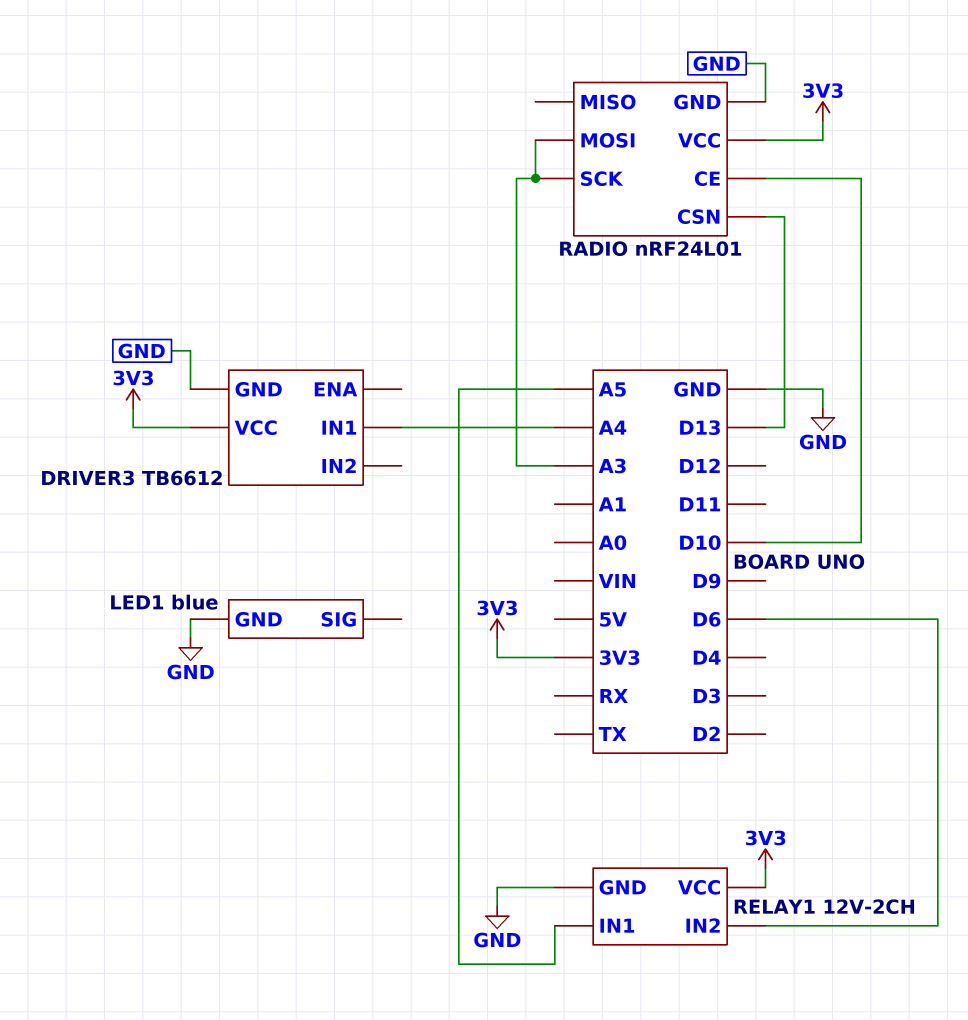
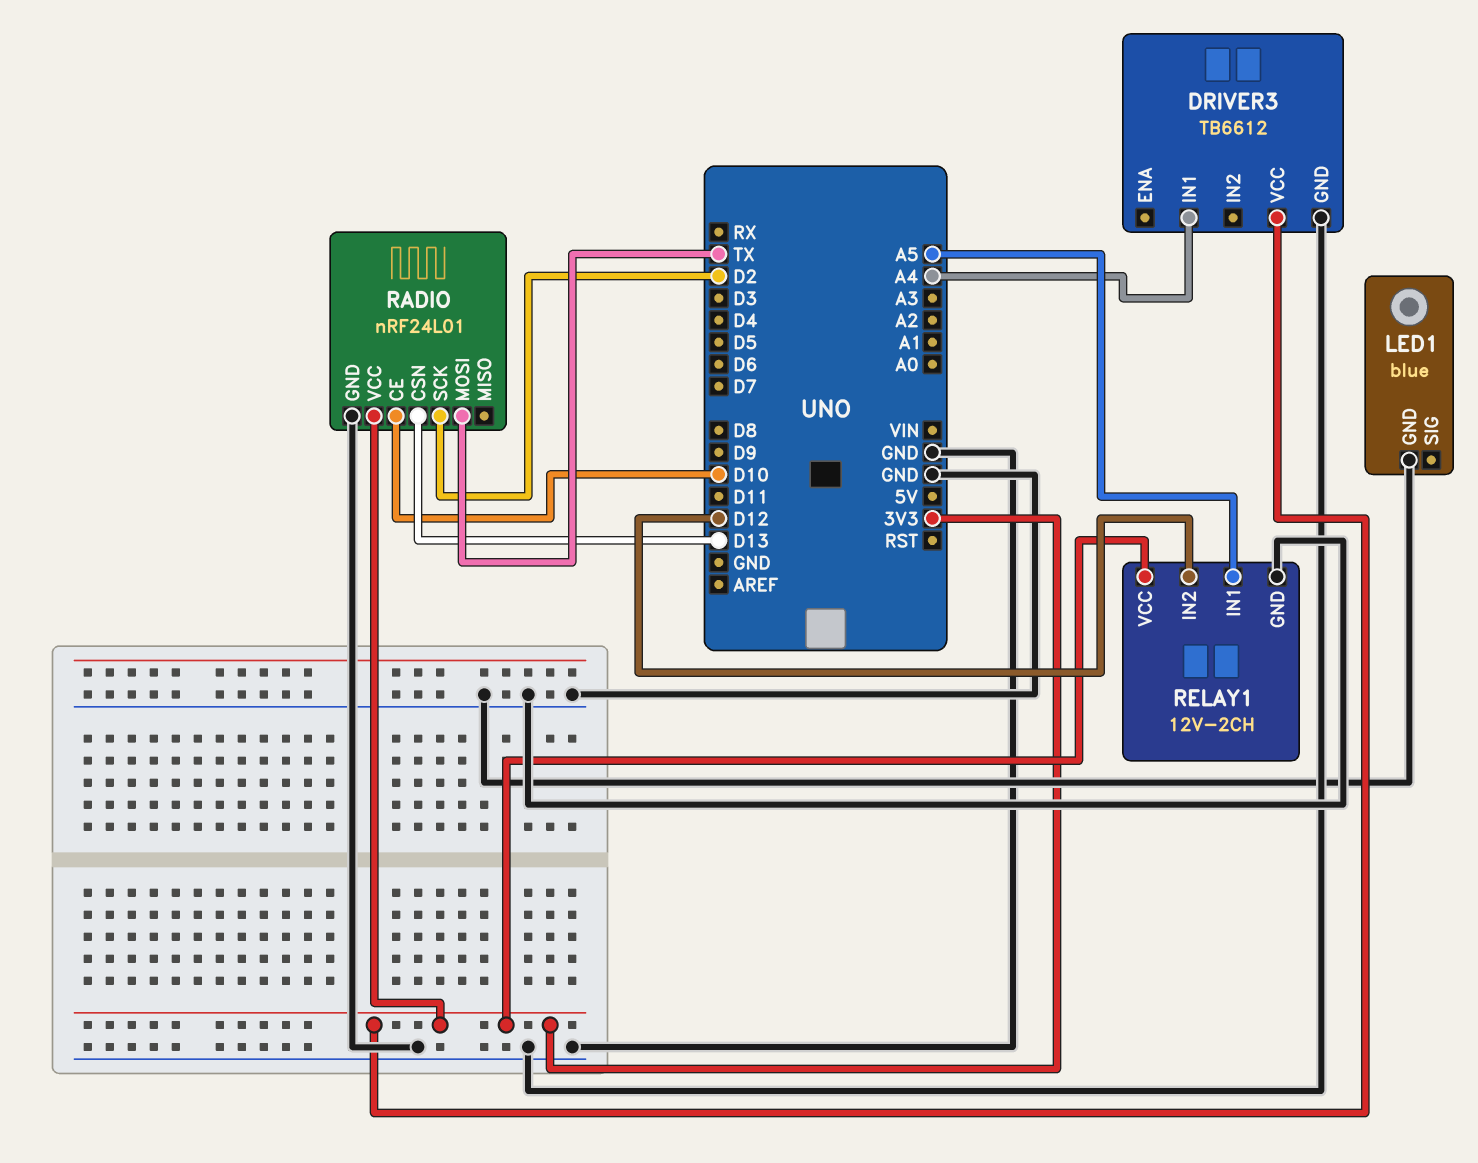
RADIO pin MOSI: A3 -> TX
RADIO pin SCK: A3 -> D2
RELAY1 pin IN2: D6 -> D12

